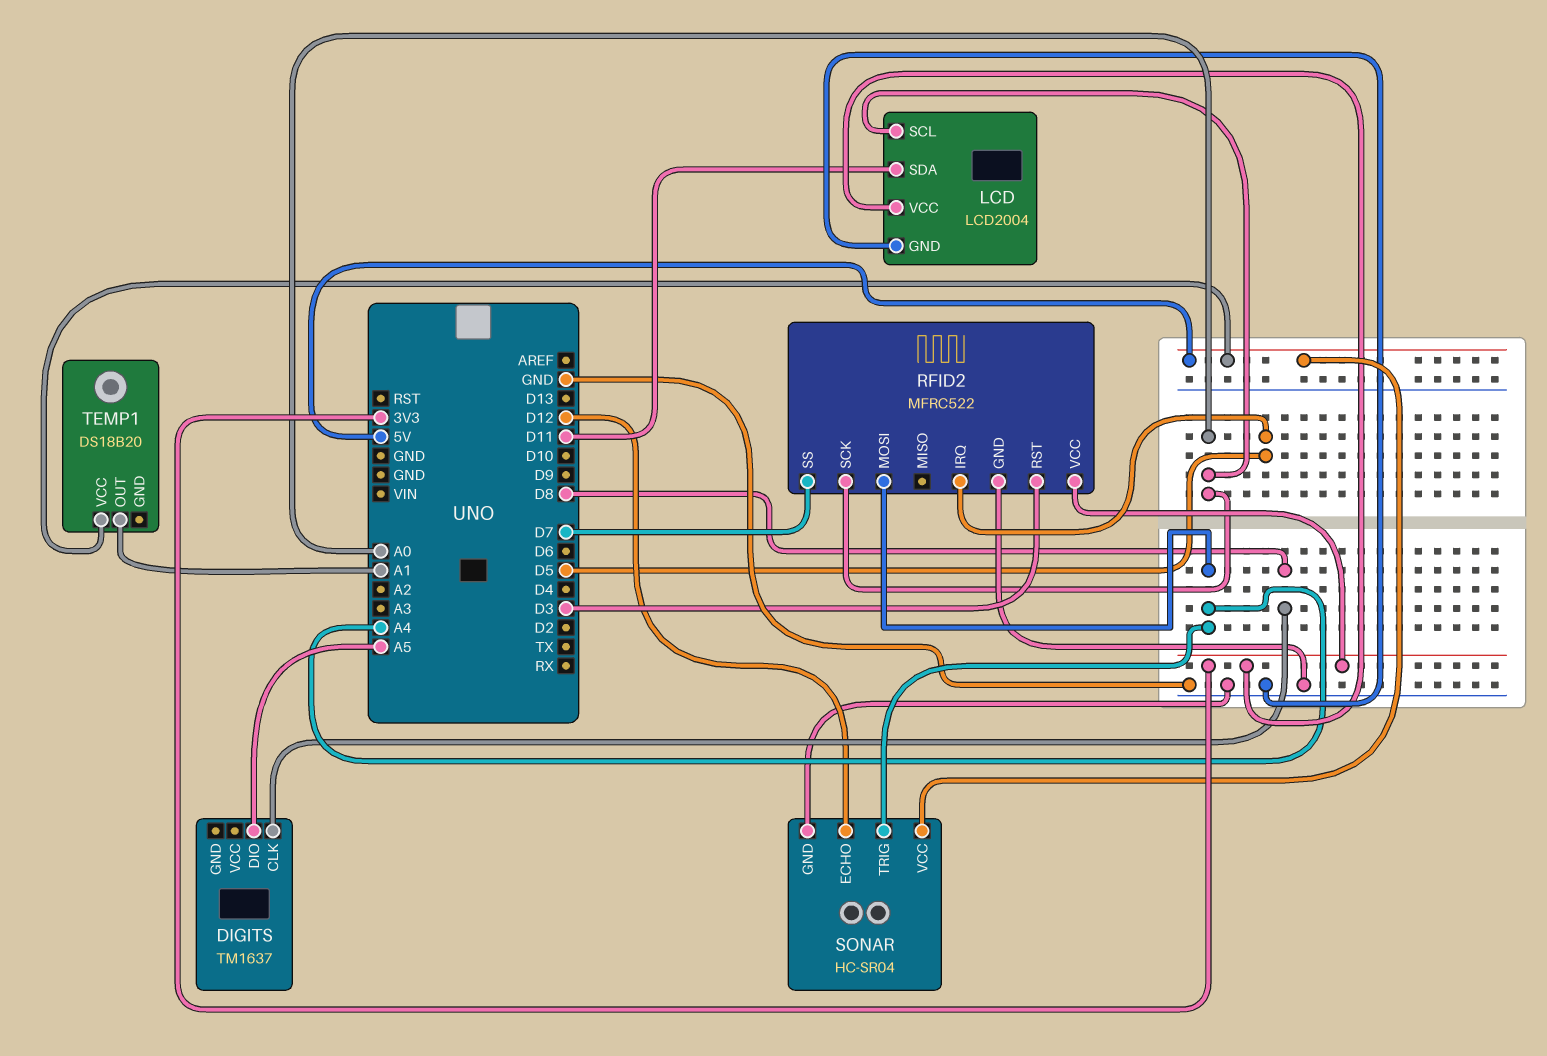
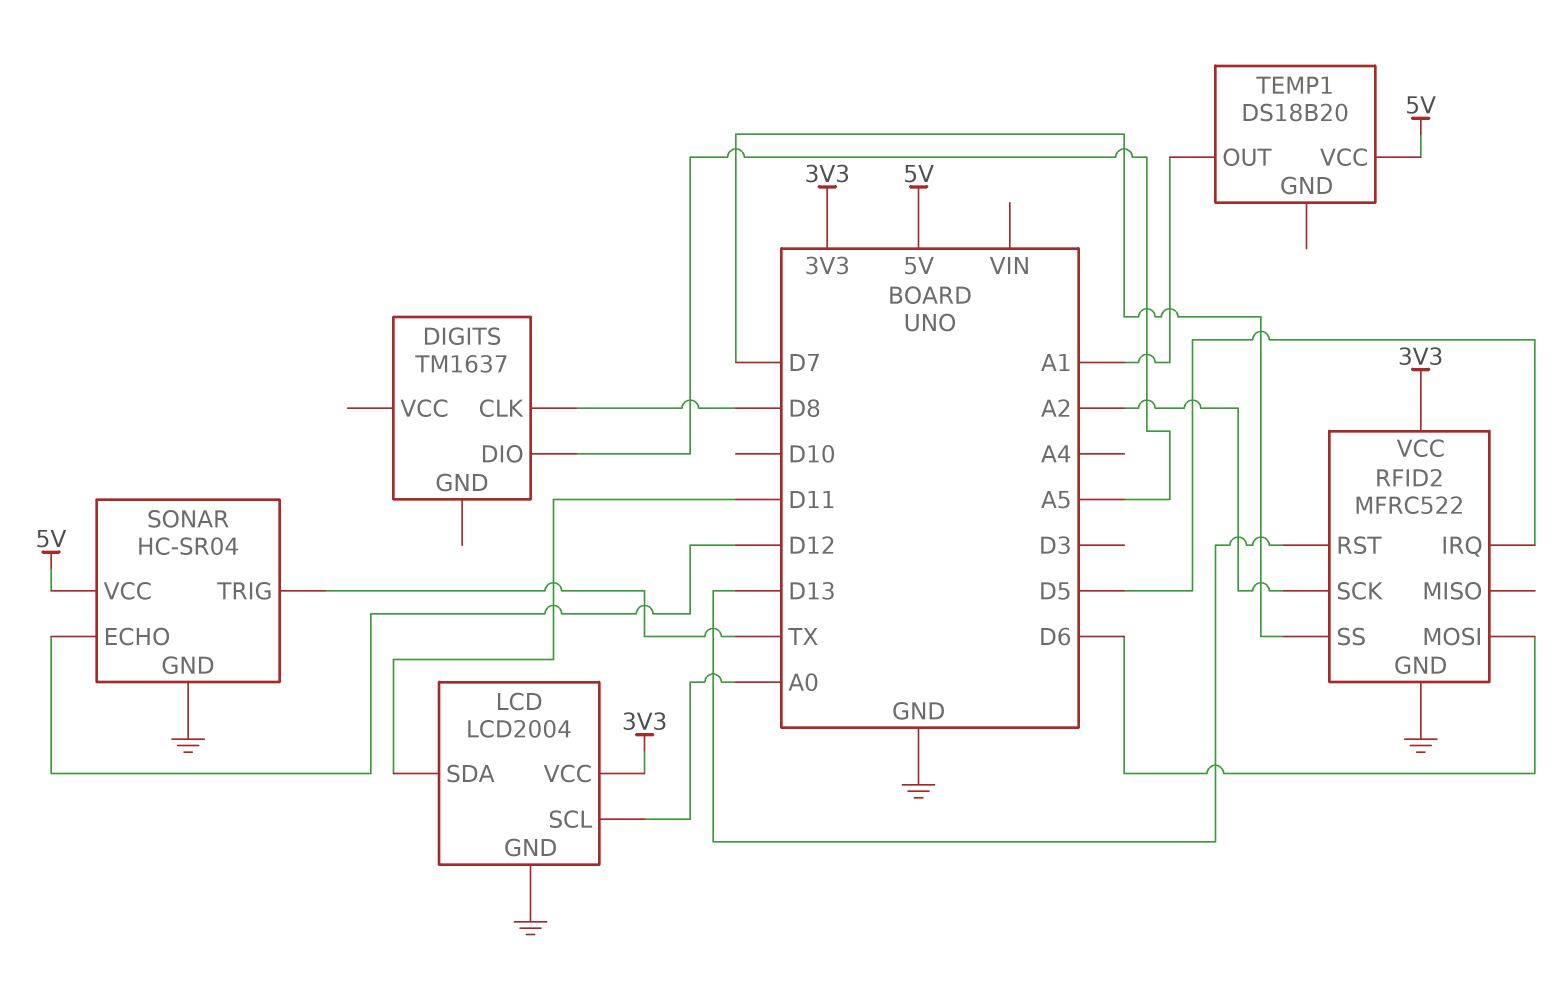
RFID2 pin MOSI: A4 -> D6
RFID2 pin RST: D3 -> D13
RFID2 pin SCK: A0 -> A2
SONAR pin TRIG: A4 -> TX

